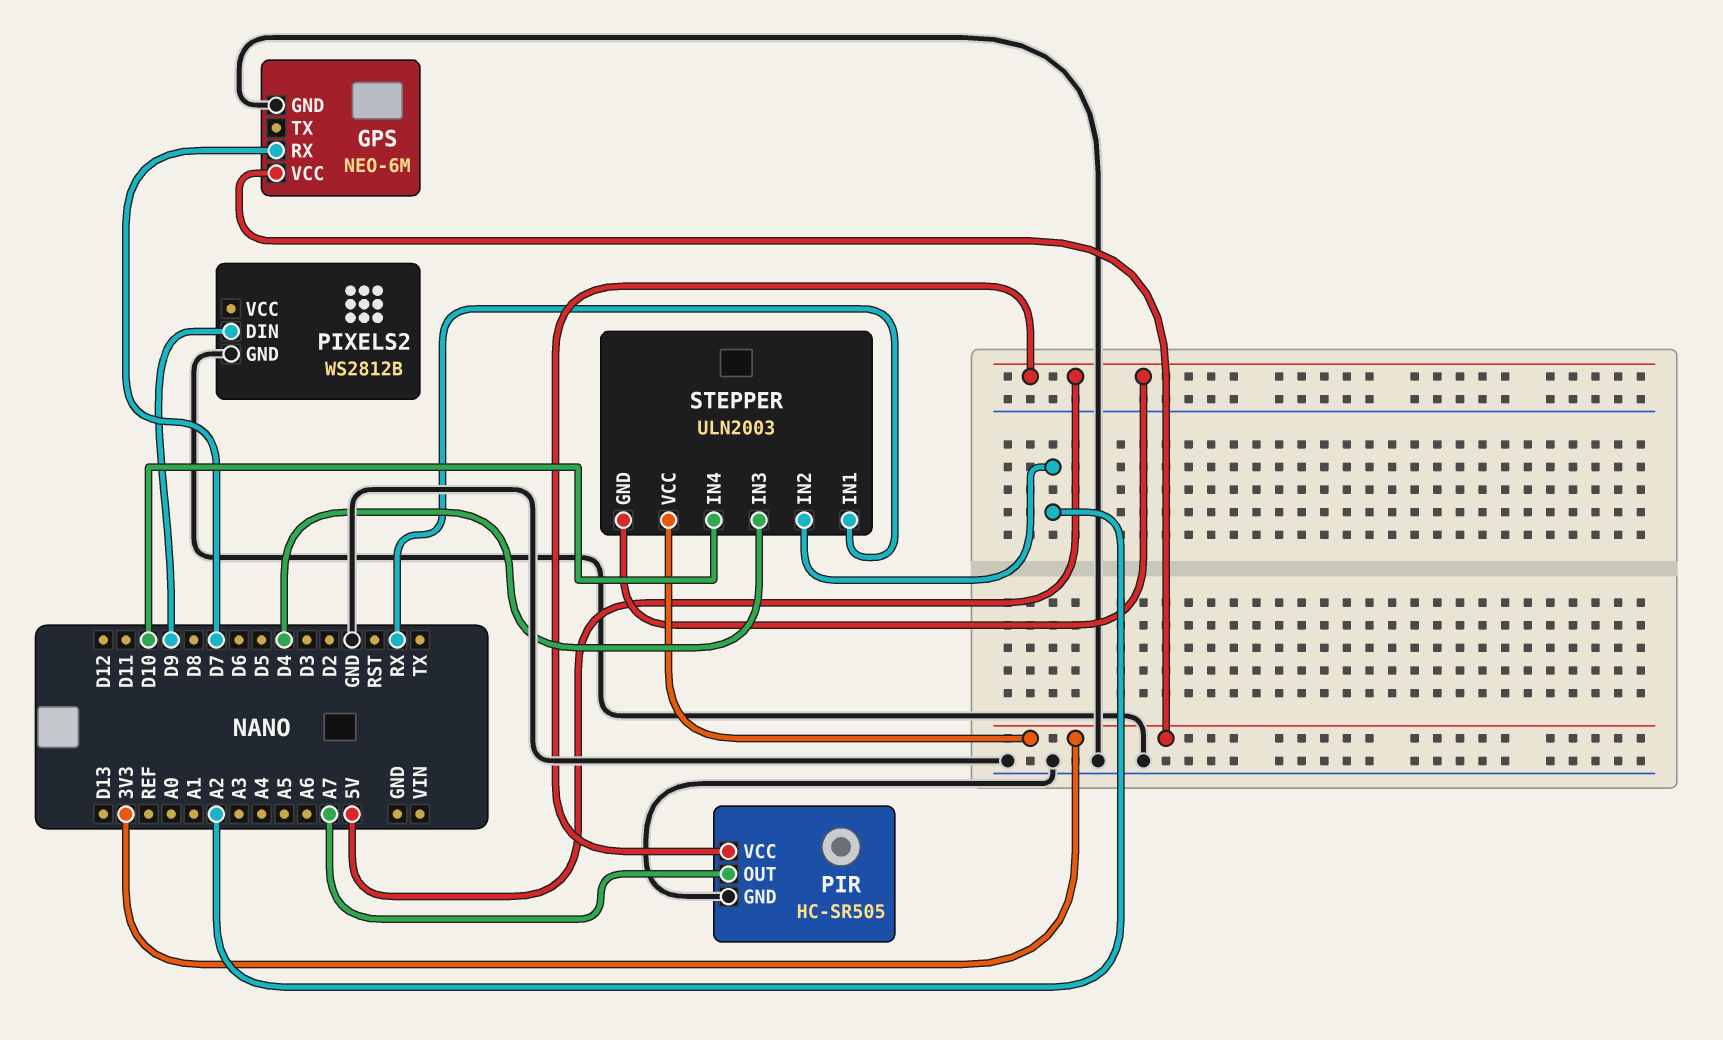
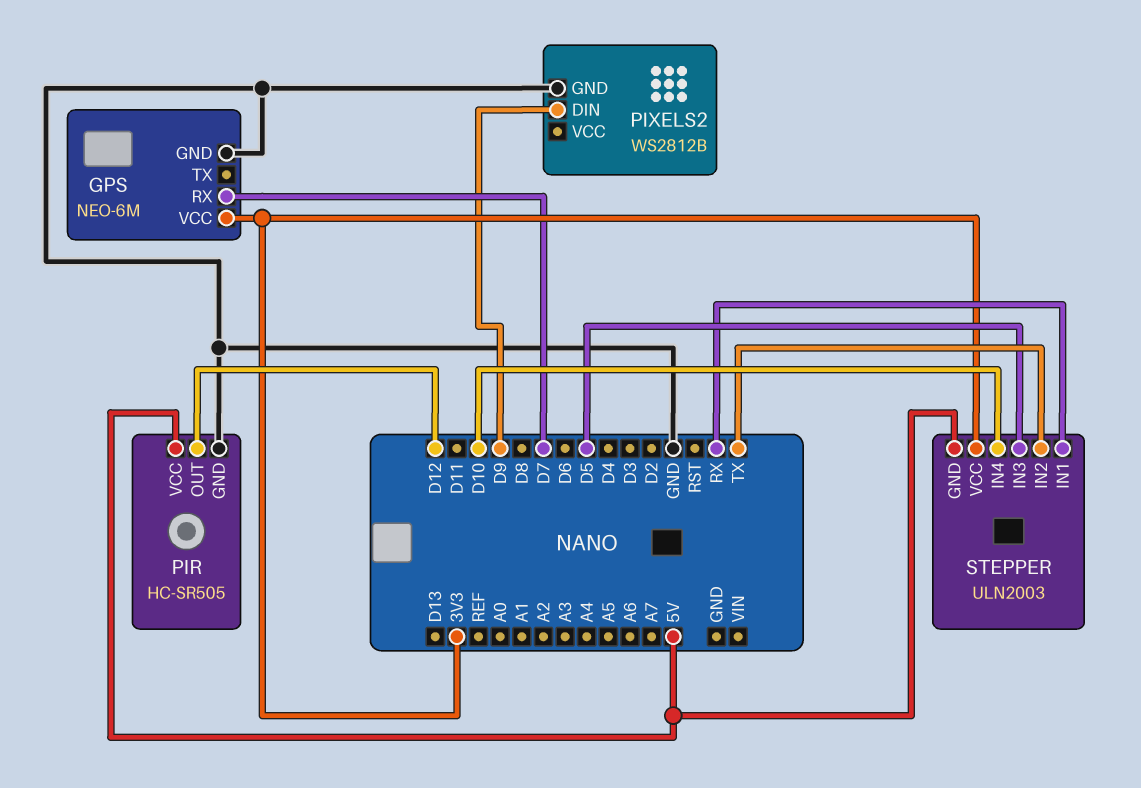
PIR pin OUT: A7 -> D12
STEPPER pin IN2: A2 -> TX
STEPPER pin IN3: D4 -> D5

